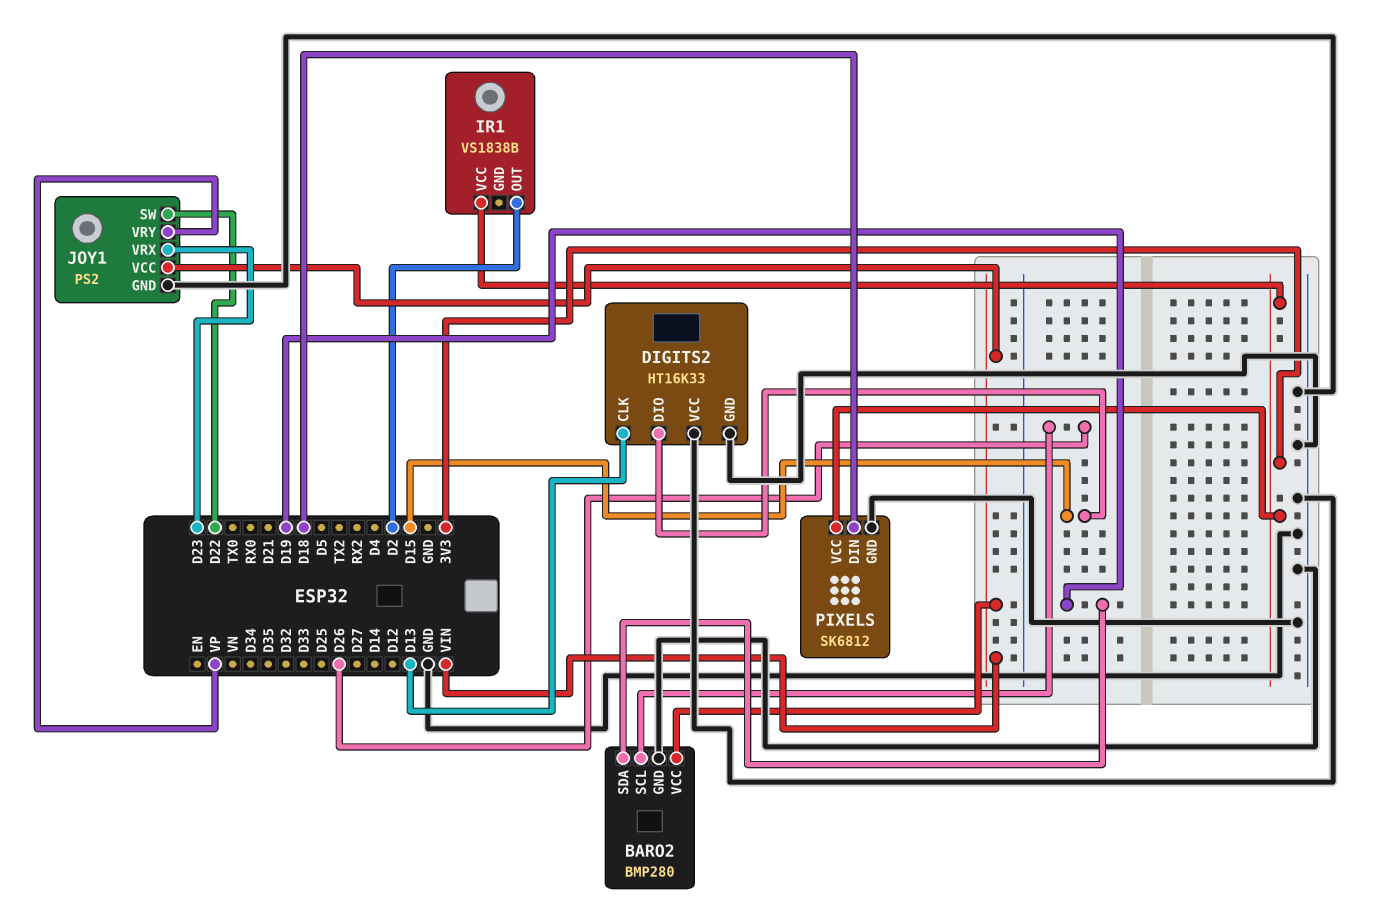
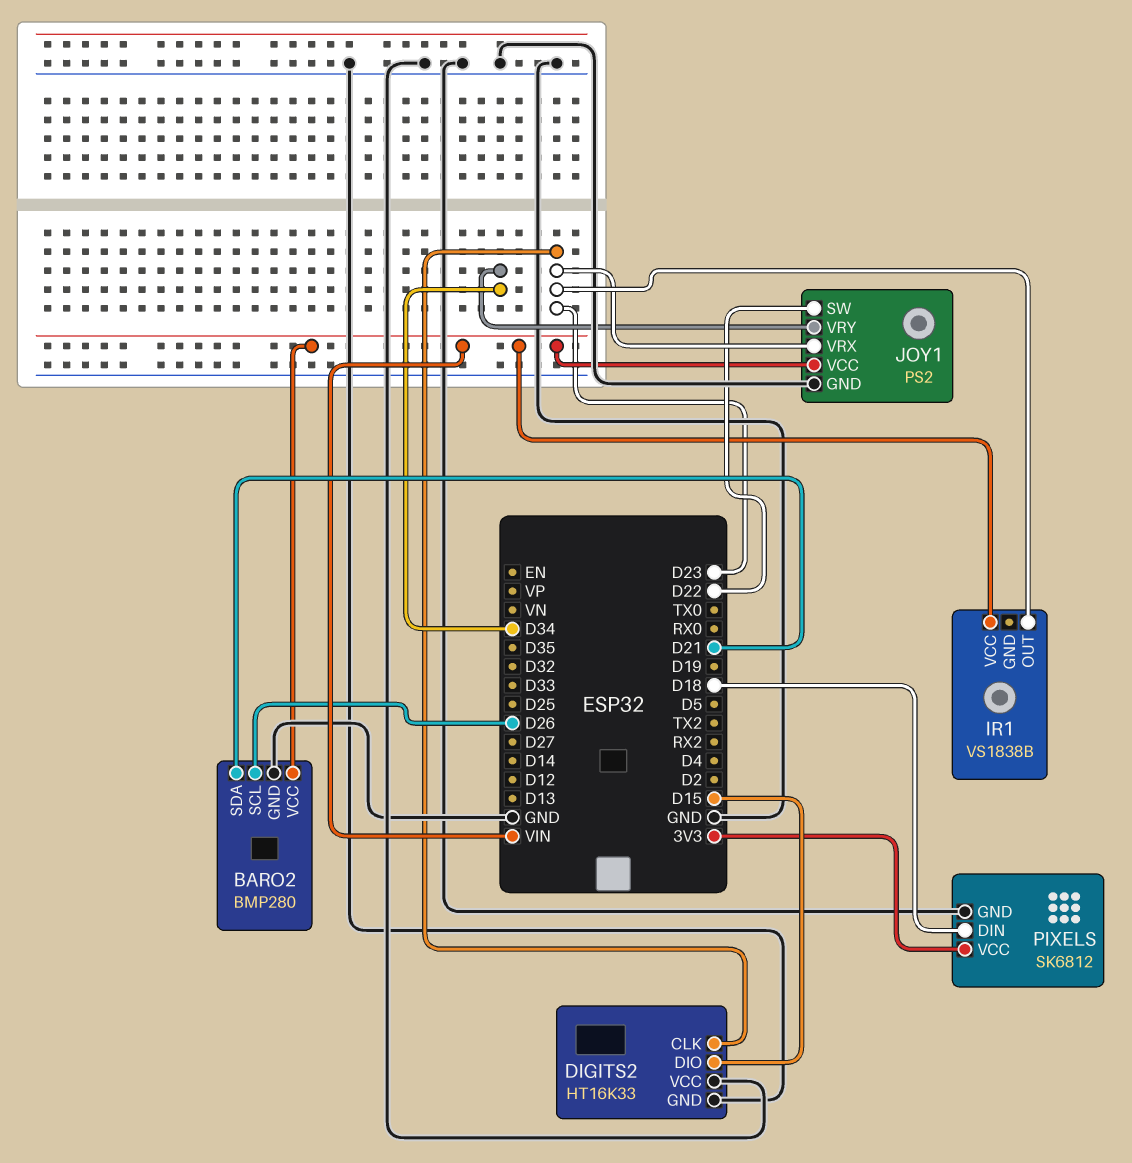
BARO2 pin SDA: D19 -> D21
DIGITS2 pin CLK: D13 -> D23
IR1 pin OUT: D2 -> D23
IR1 pin VCC: 3V3 -> VIN
JOY1 pin VRY: VP -> D34

